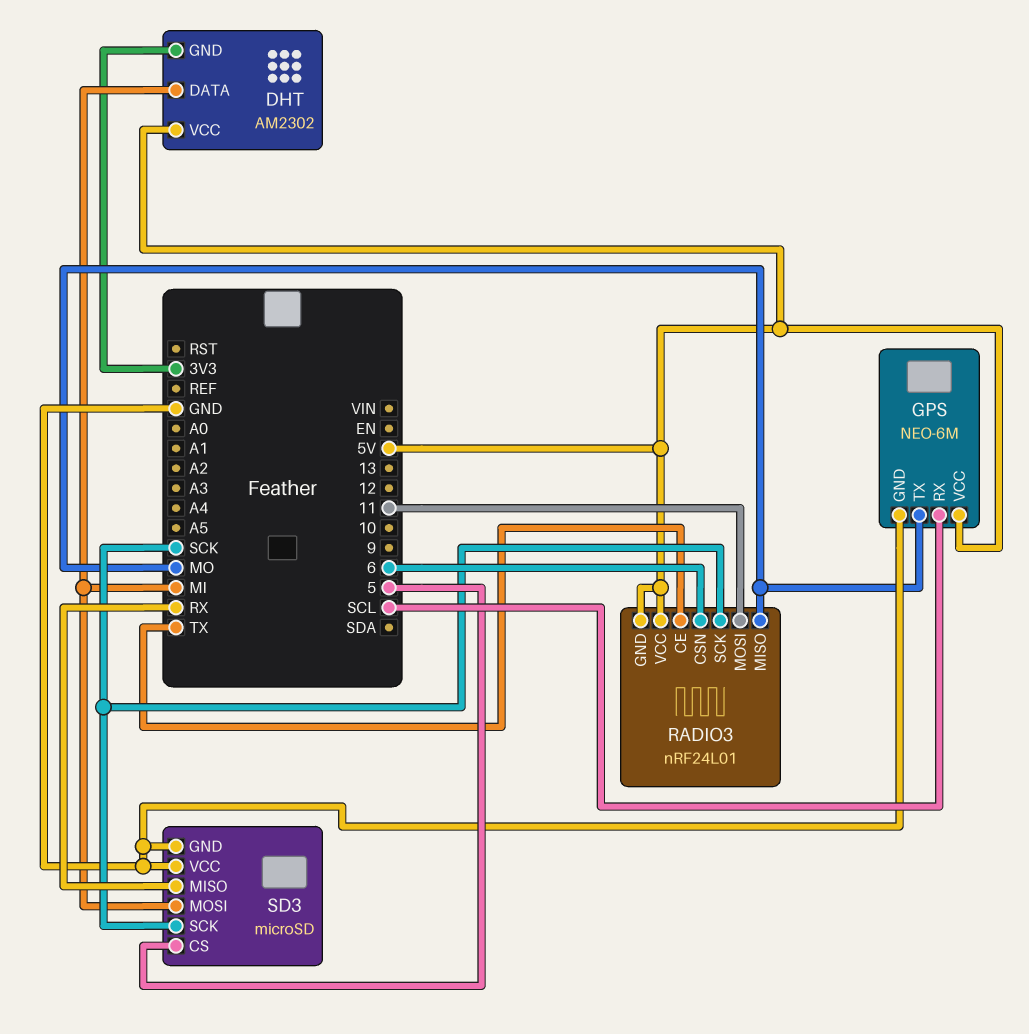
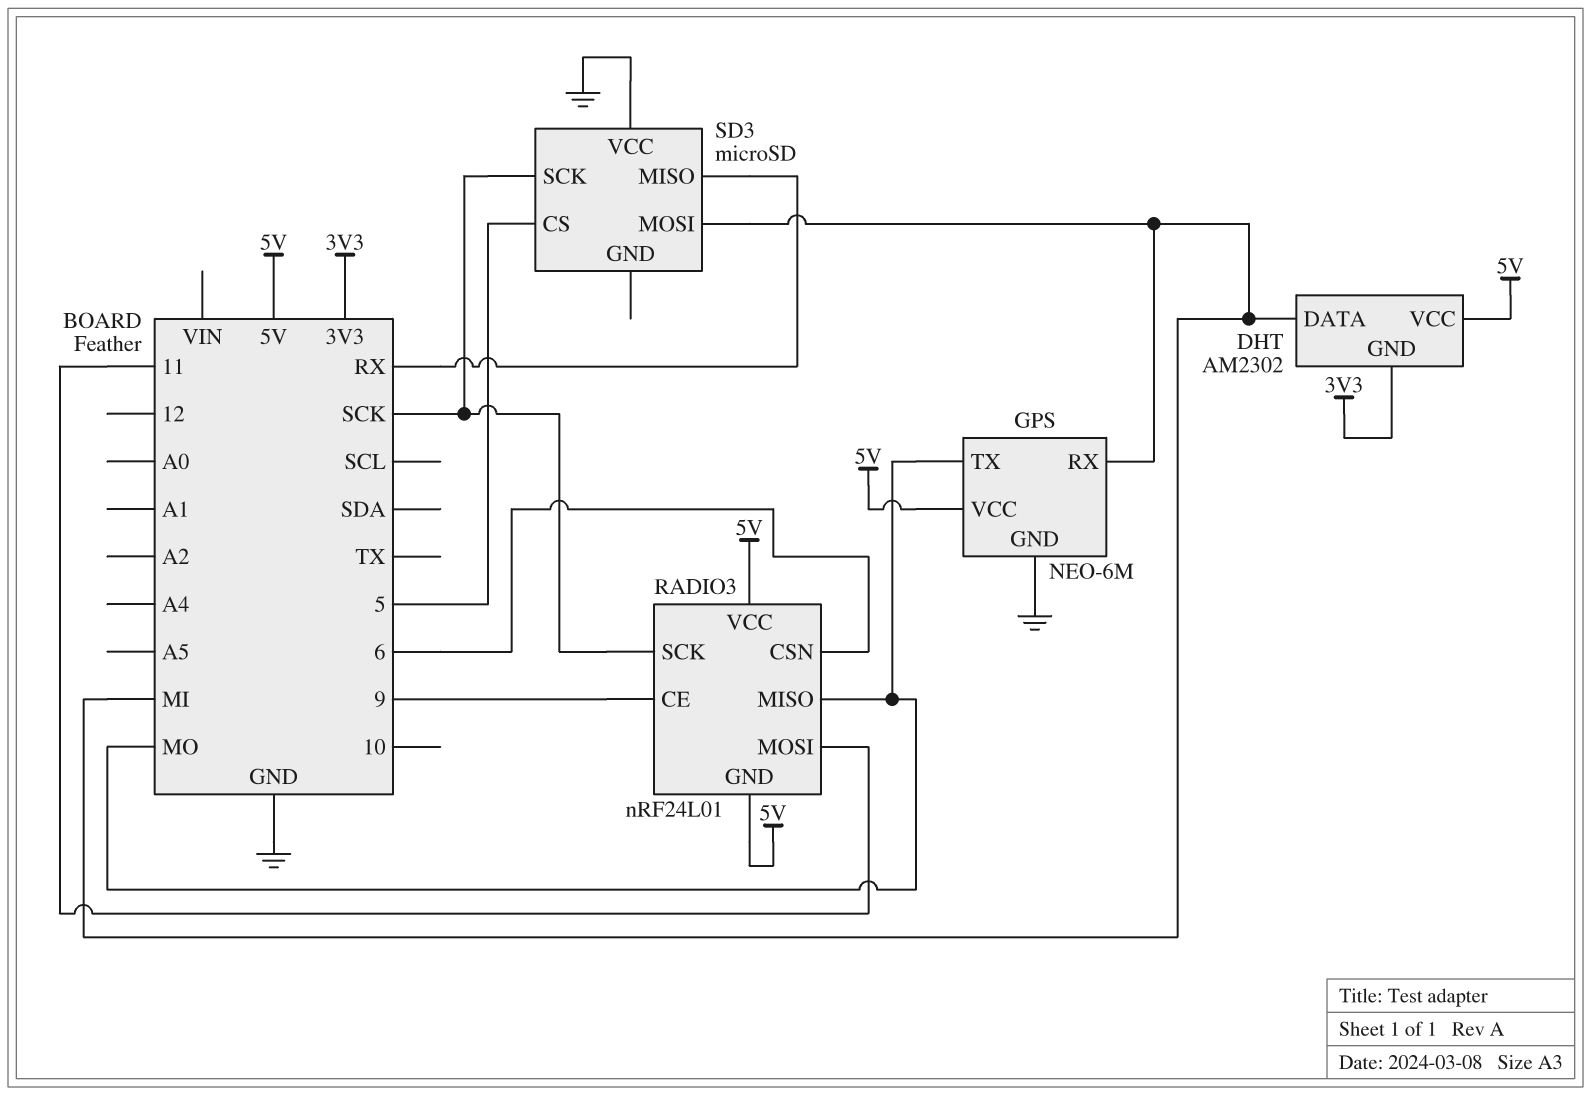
GPS pin RX: SCL -> MI
RADIO3 pin CE: TX -> 9
SD3 pin GND: GND -> none

